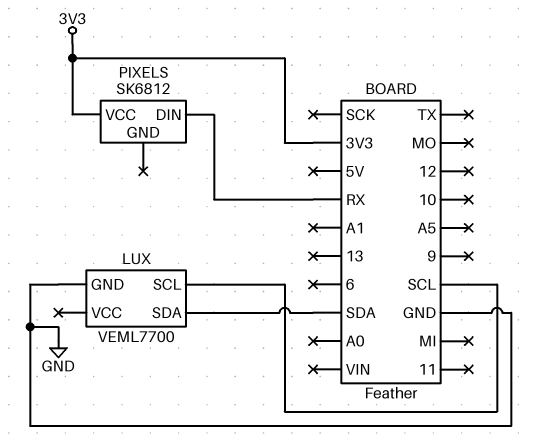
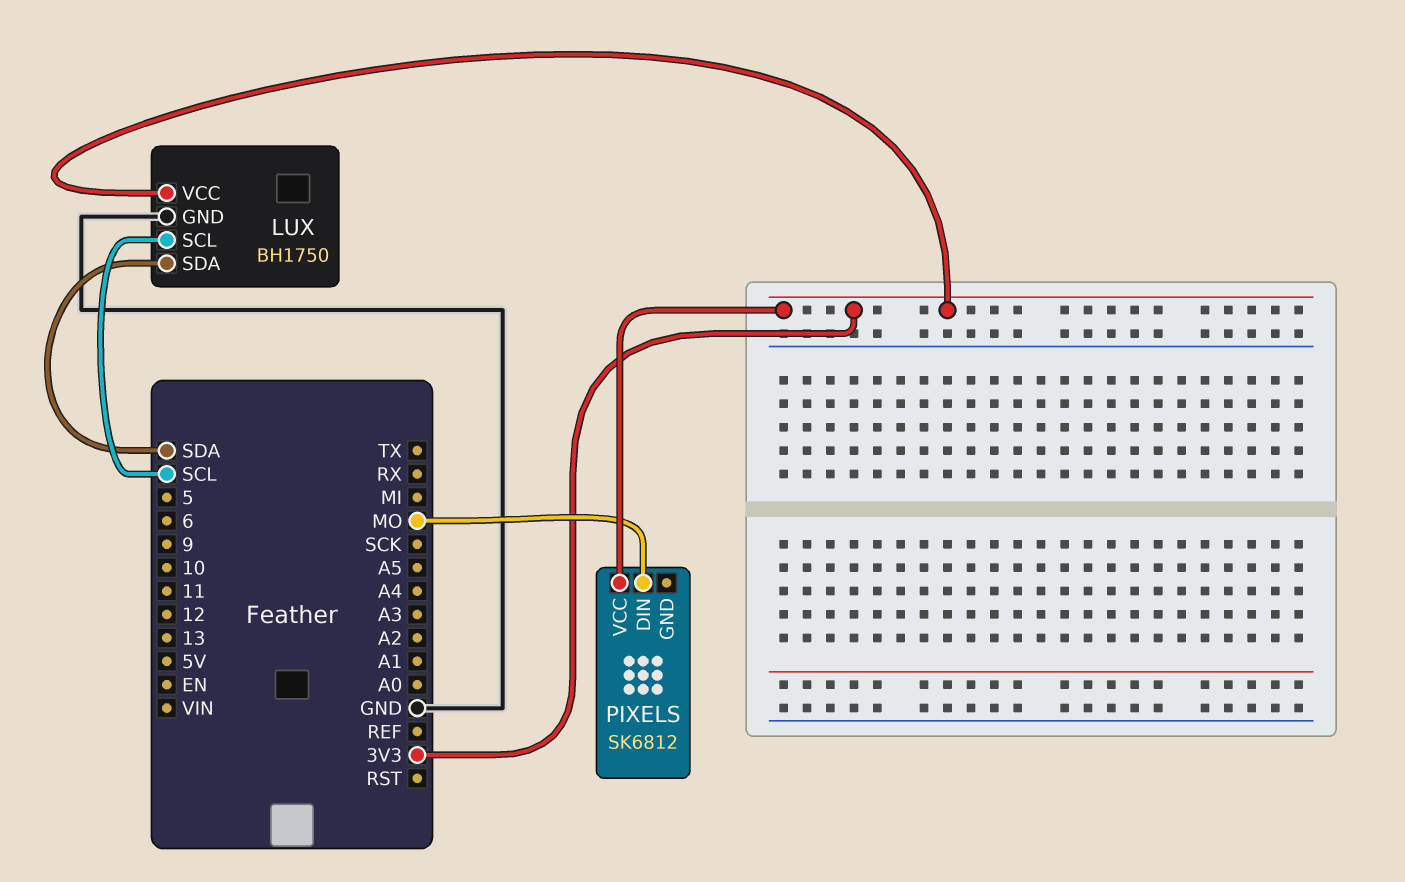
LUX: VEML7700 -> BH1750
LUX pin VCC: none -> 3V3
PIXELS pin DIN: RX -> MO

